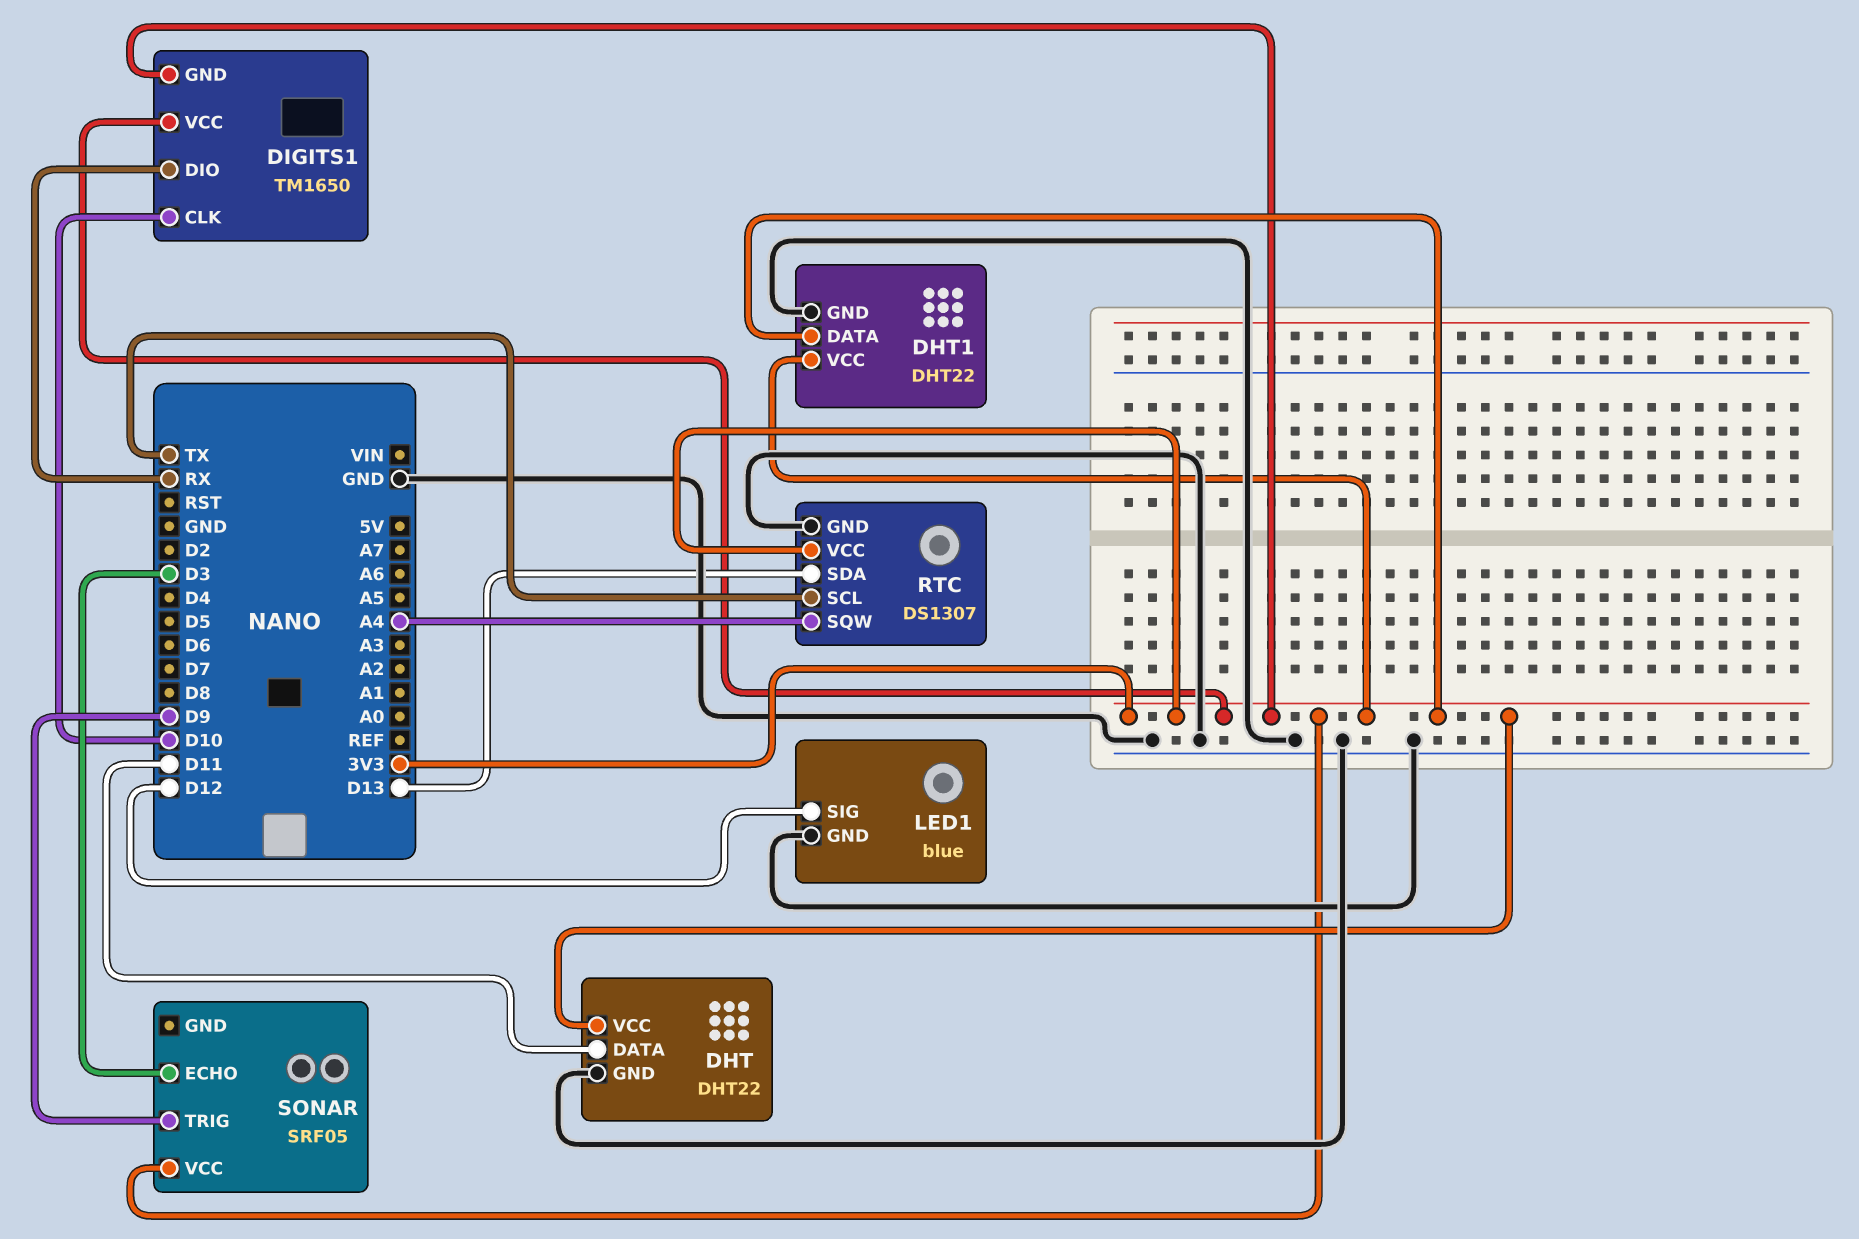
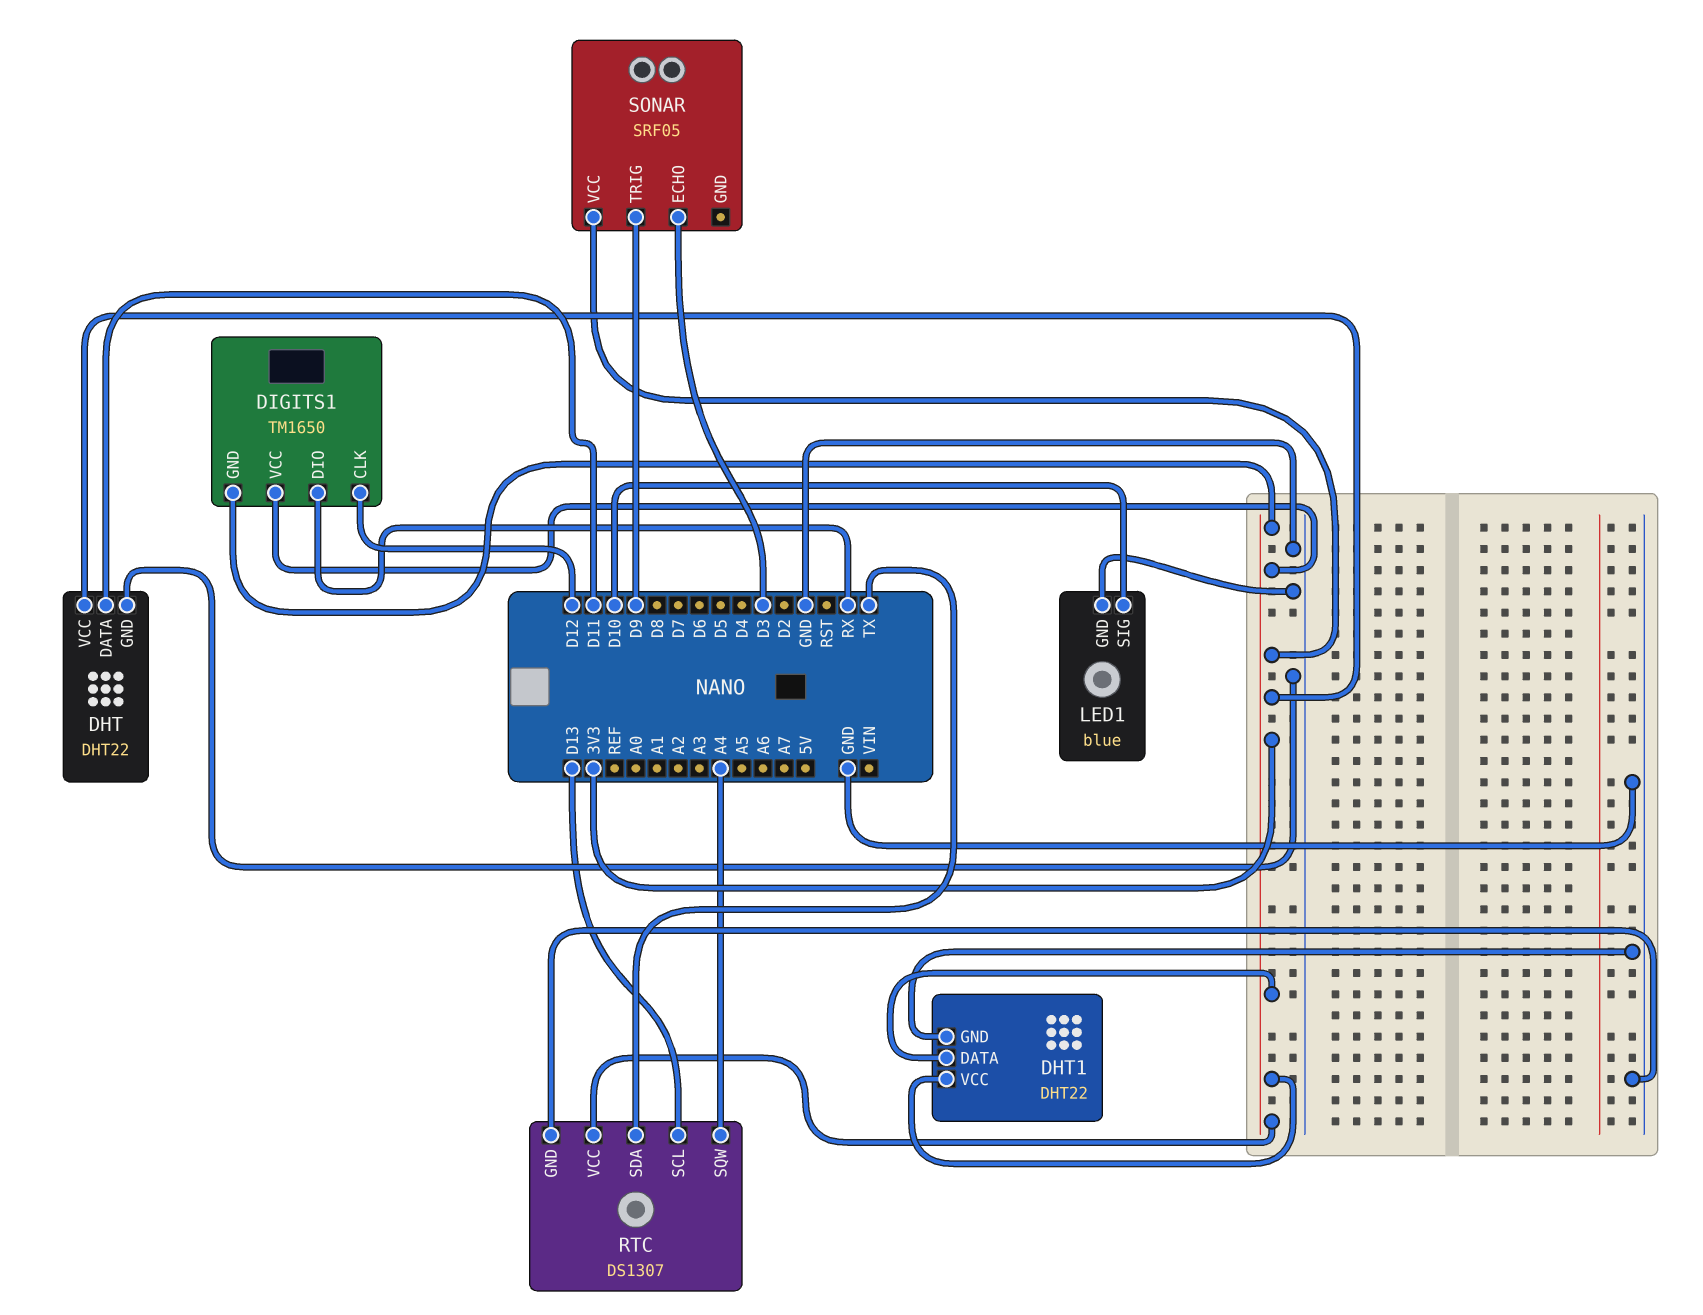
DIGITS1 pin CLK: D10 -> D12
LED1 pin SIG: D12 -> D10
RTC pin SCL: TX -> D13
RTC pin SDA: D13 -> TX

